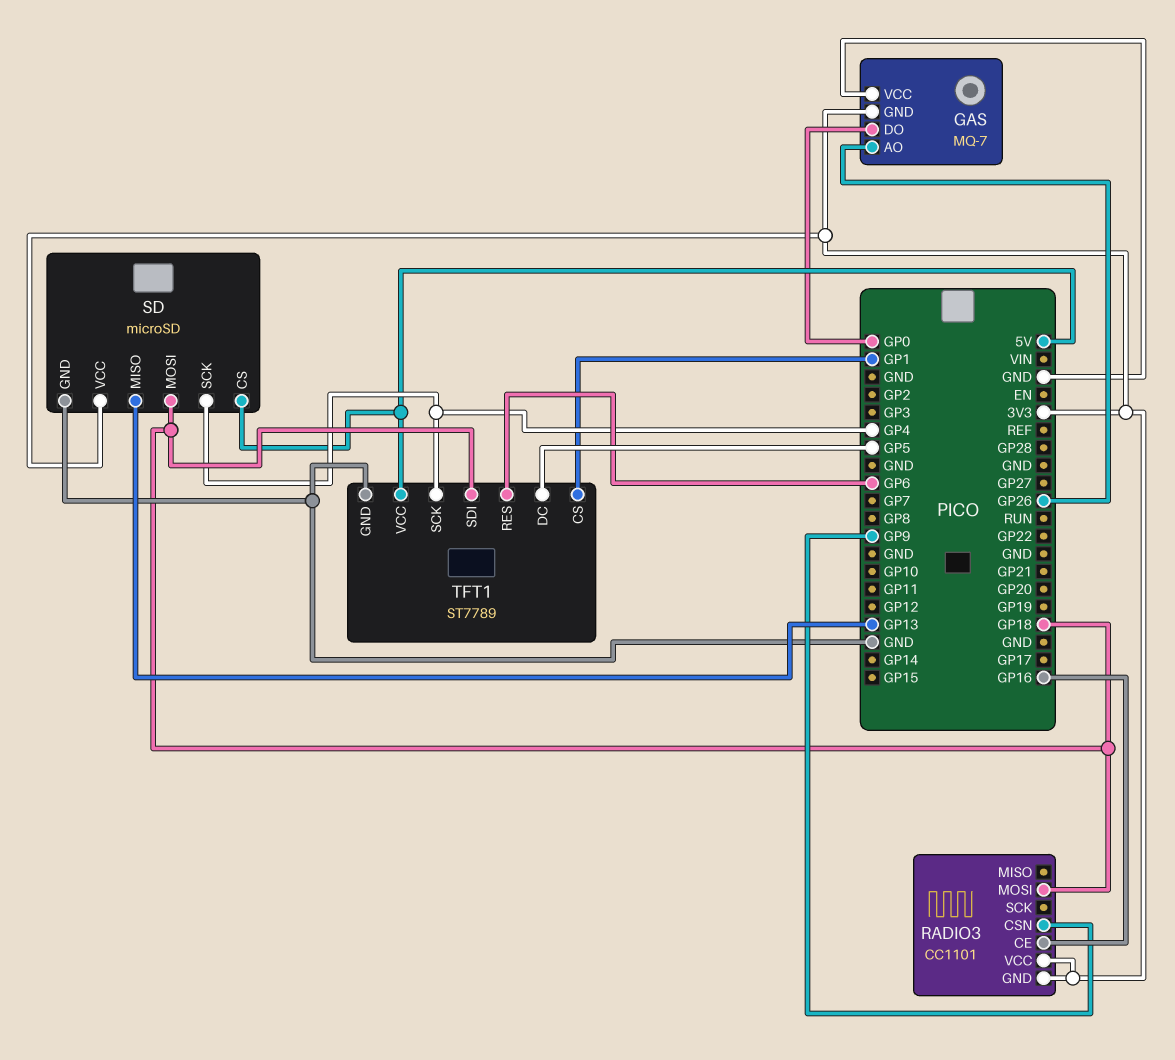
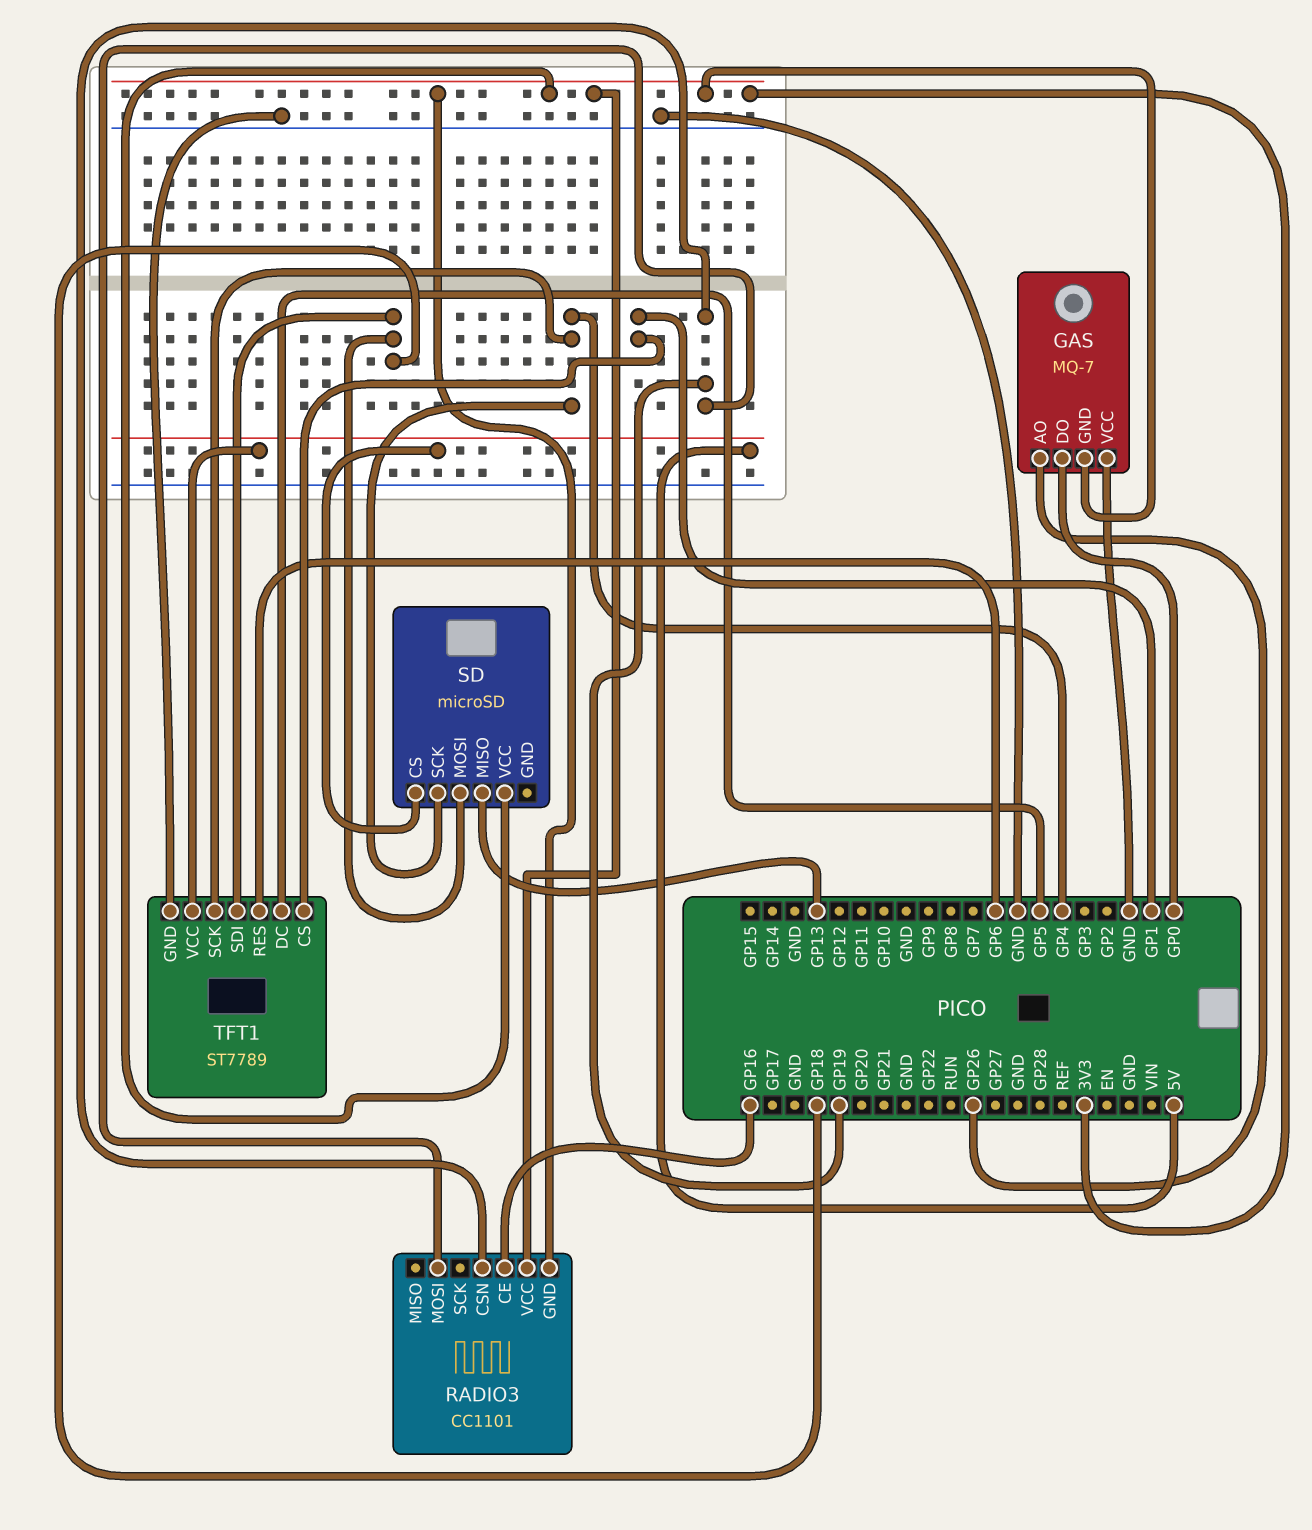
RADIO3 pin CSN: GP9 -> GP19
RADIO3 pin MOSI: GP18 -> GP19
SD pin GND: GND -> none

